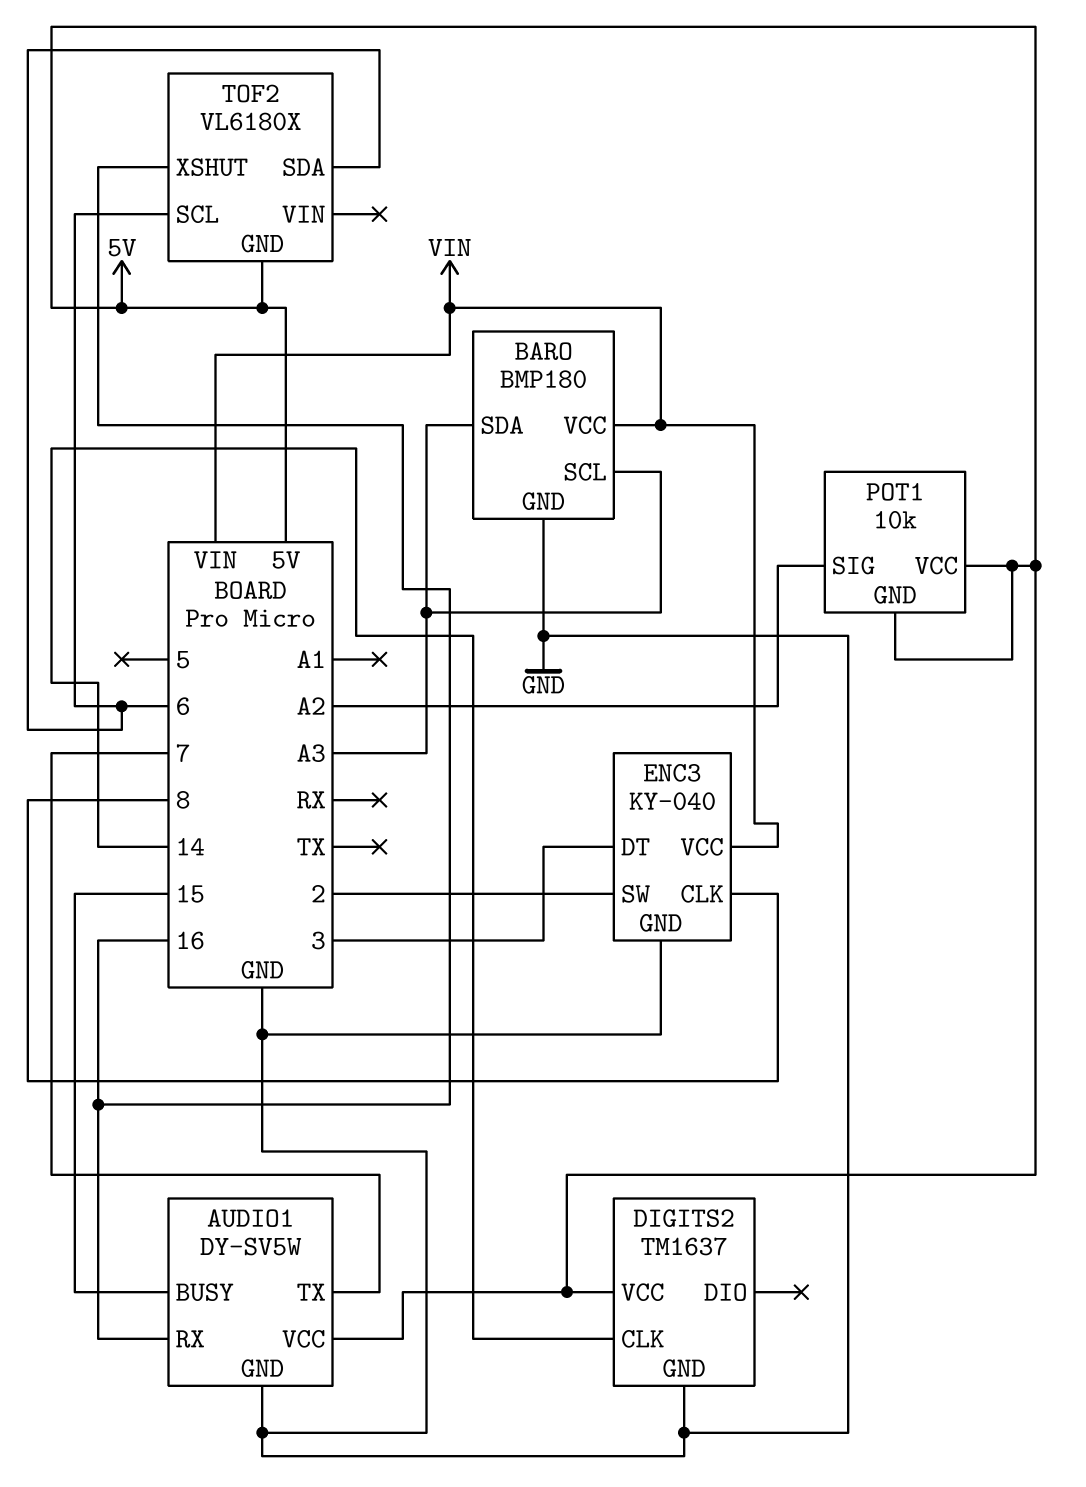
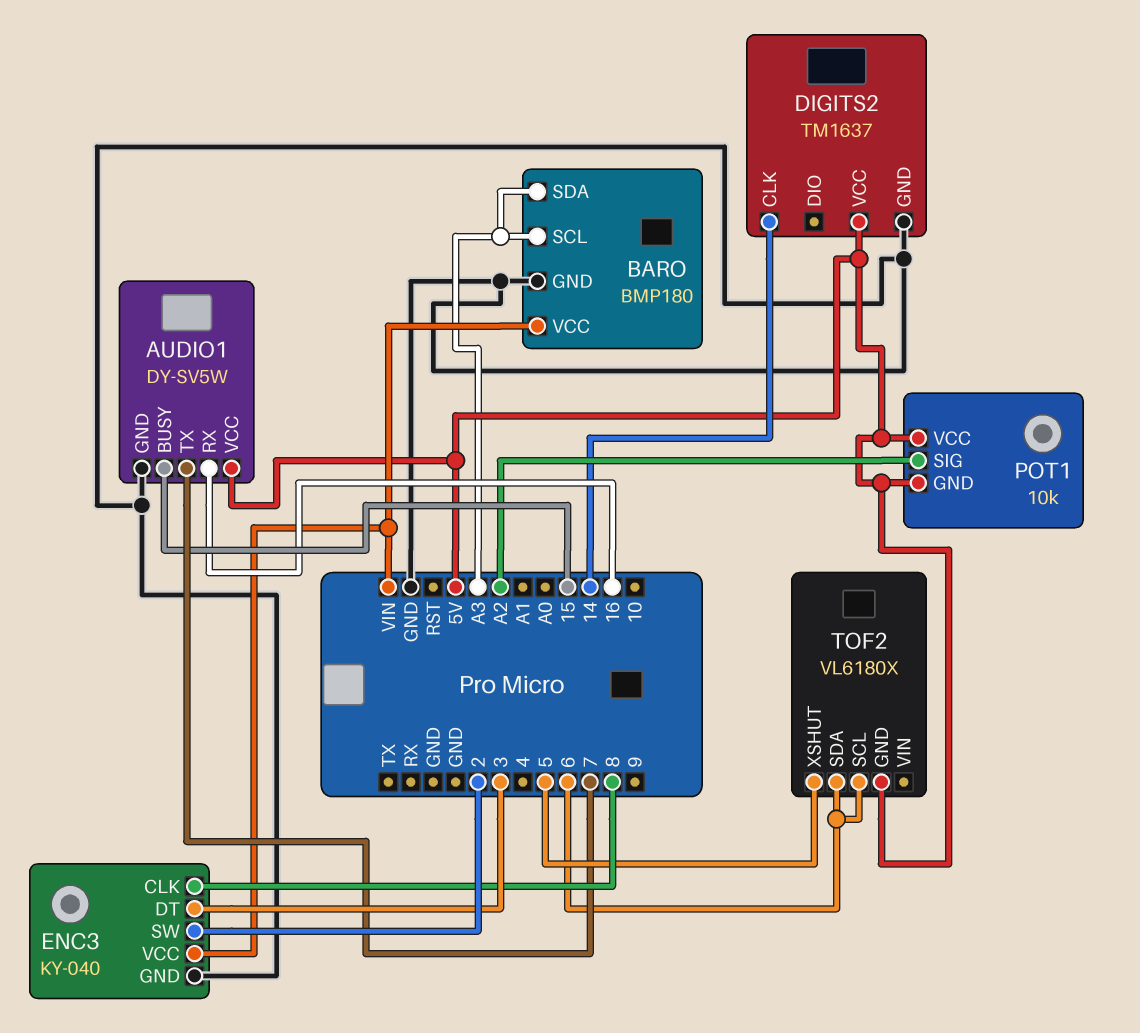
TOF2 pin XSHUT: 16 -> 5

